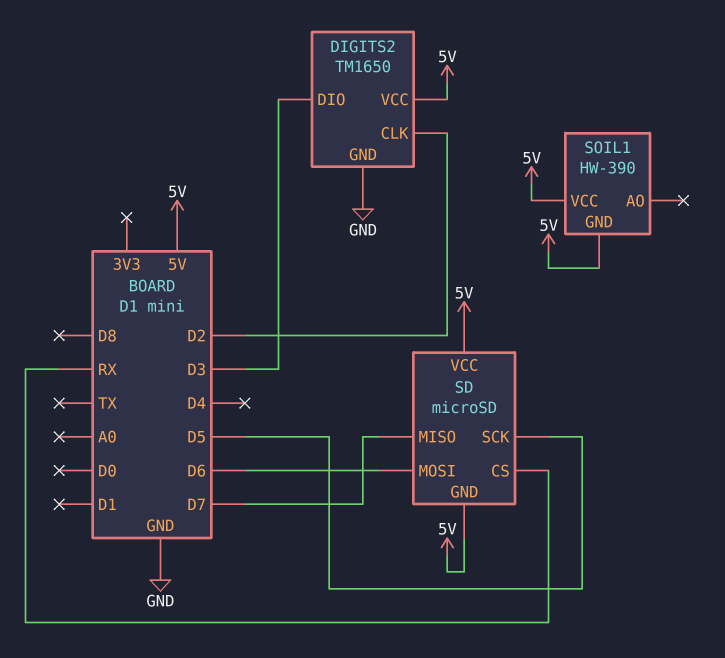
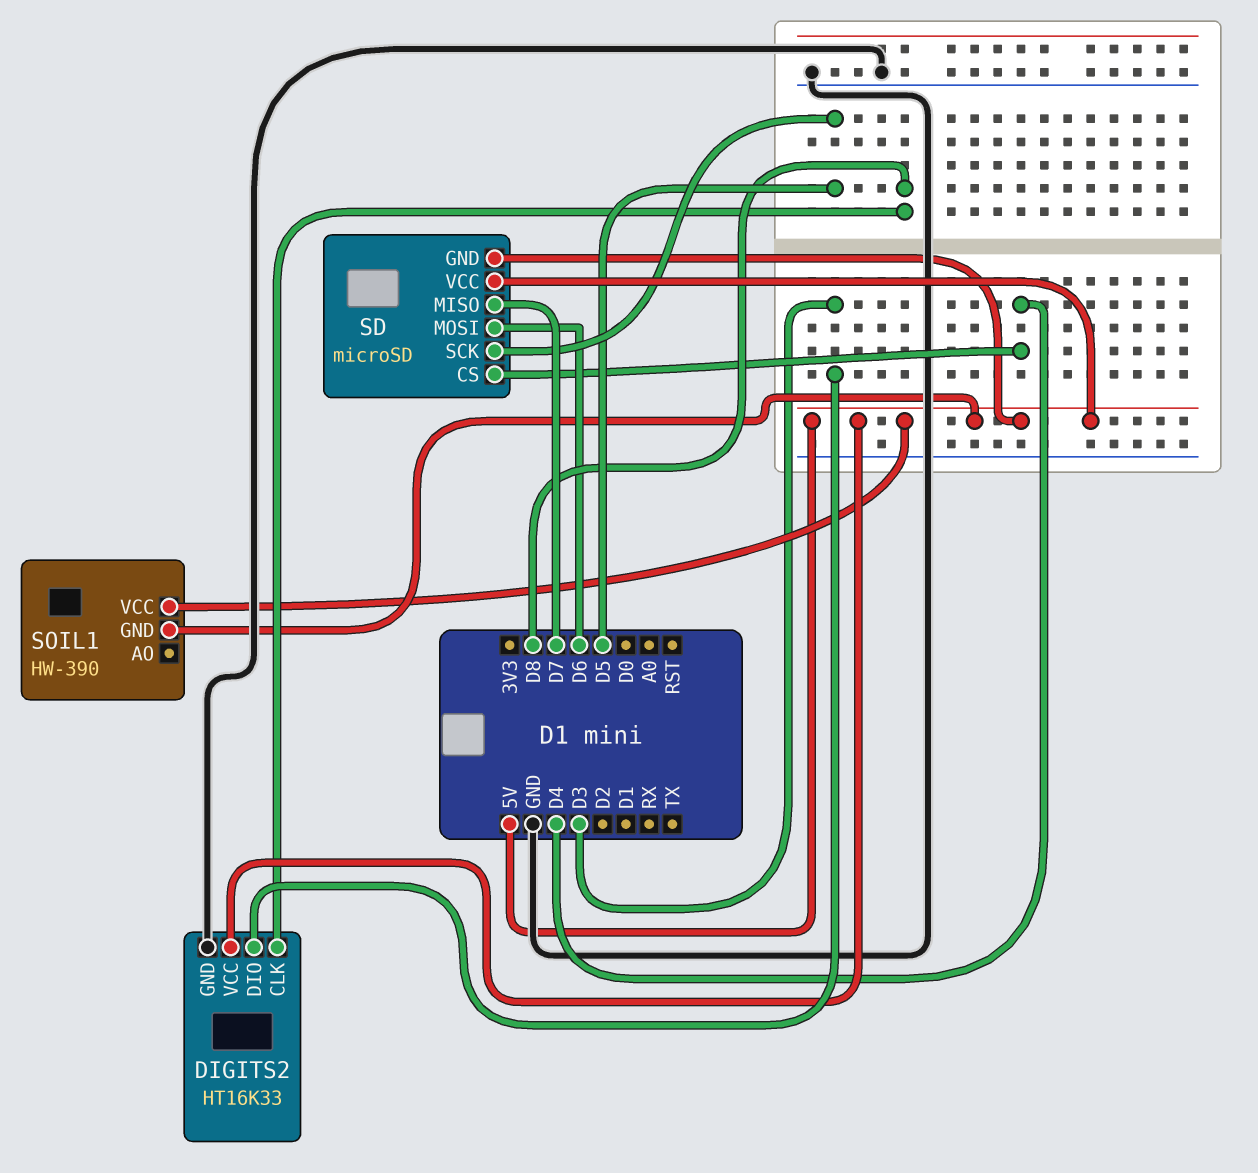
DIGITS2: TM1650 -> HT16K33
DIGITS2 pin CLK: D2 -> D8
SD pin CS: RX -> D4

